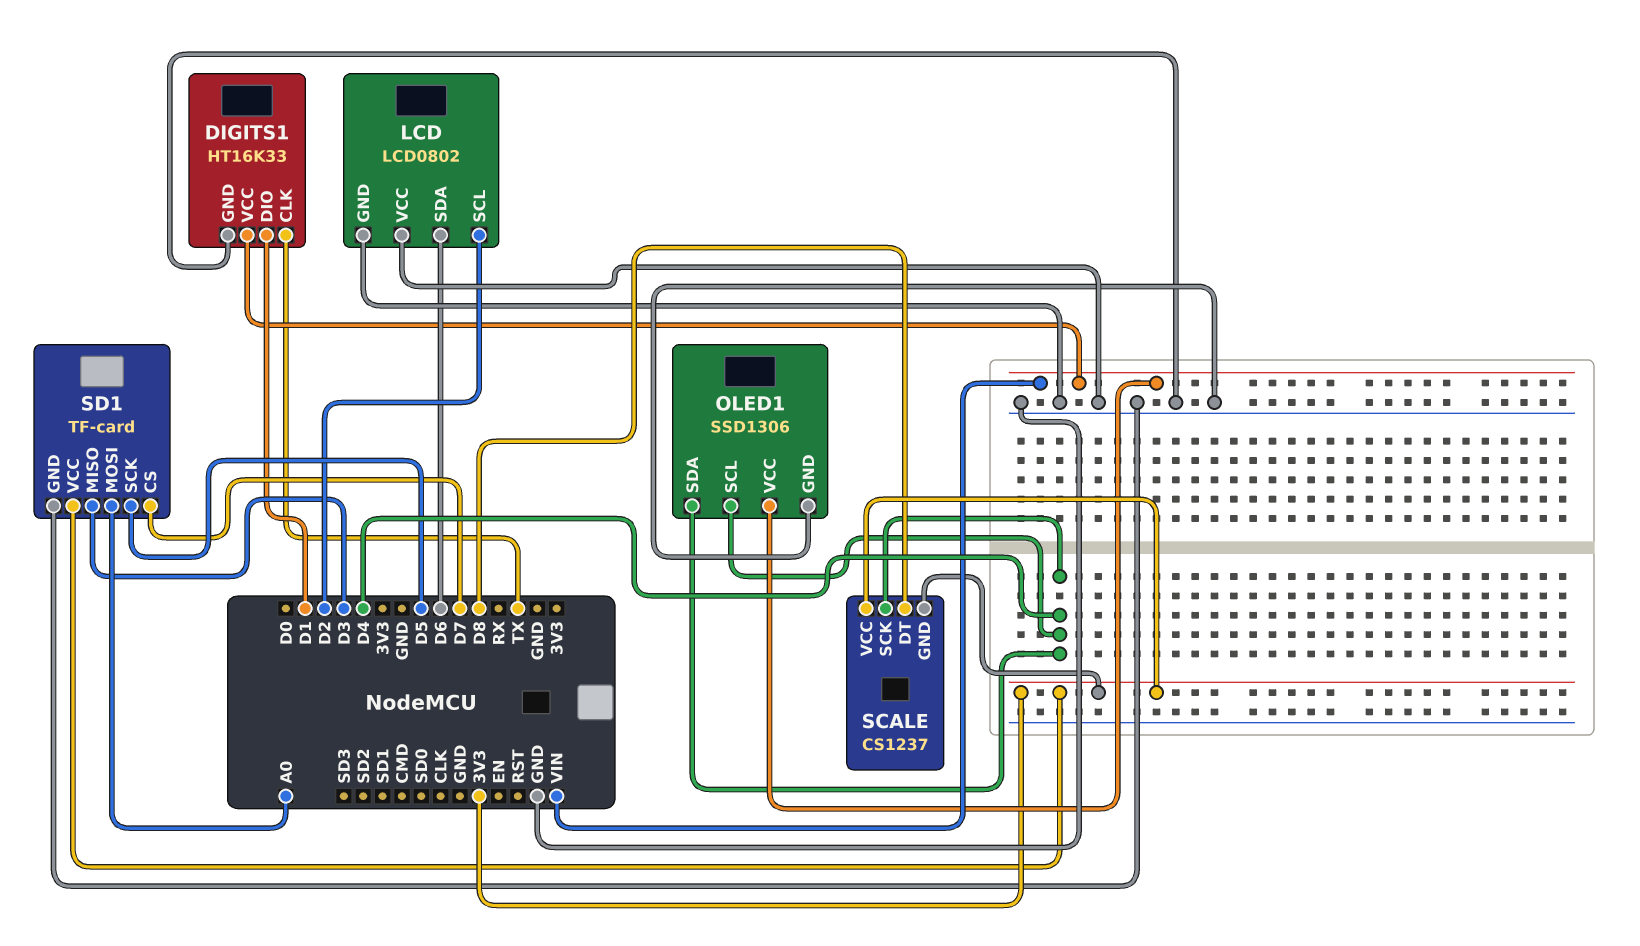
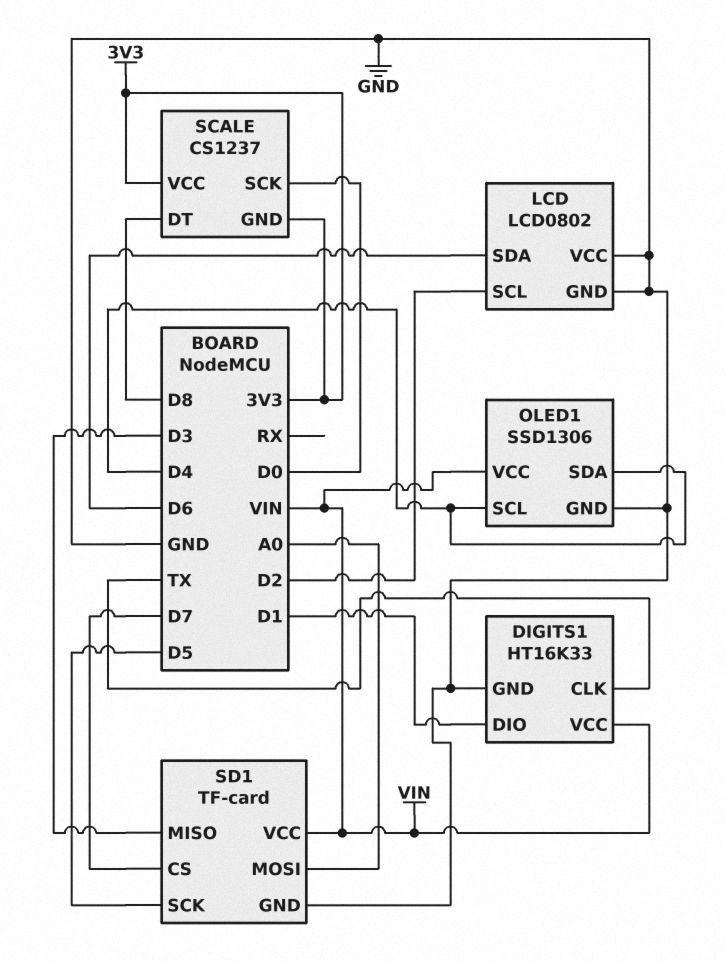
SCALE pin SCK: D4 -> D0
SD1 pin VCC: 3V3 -> VIN

